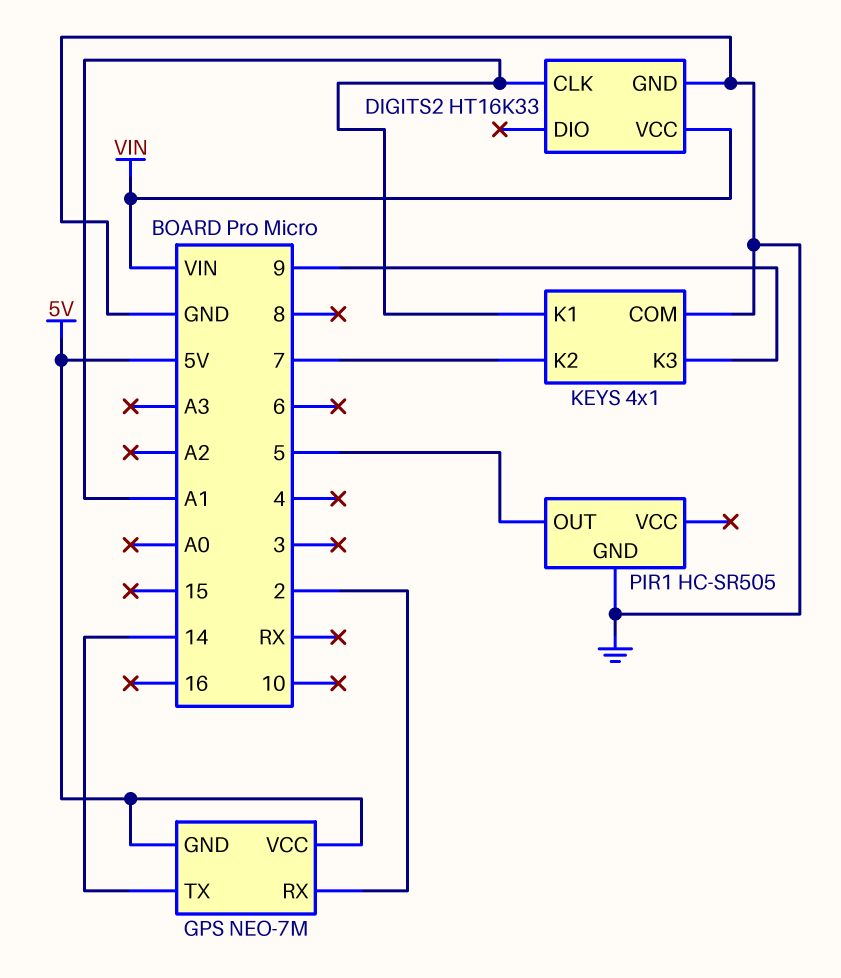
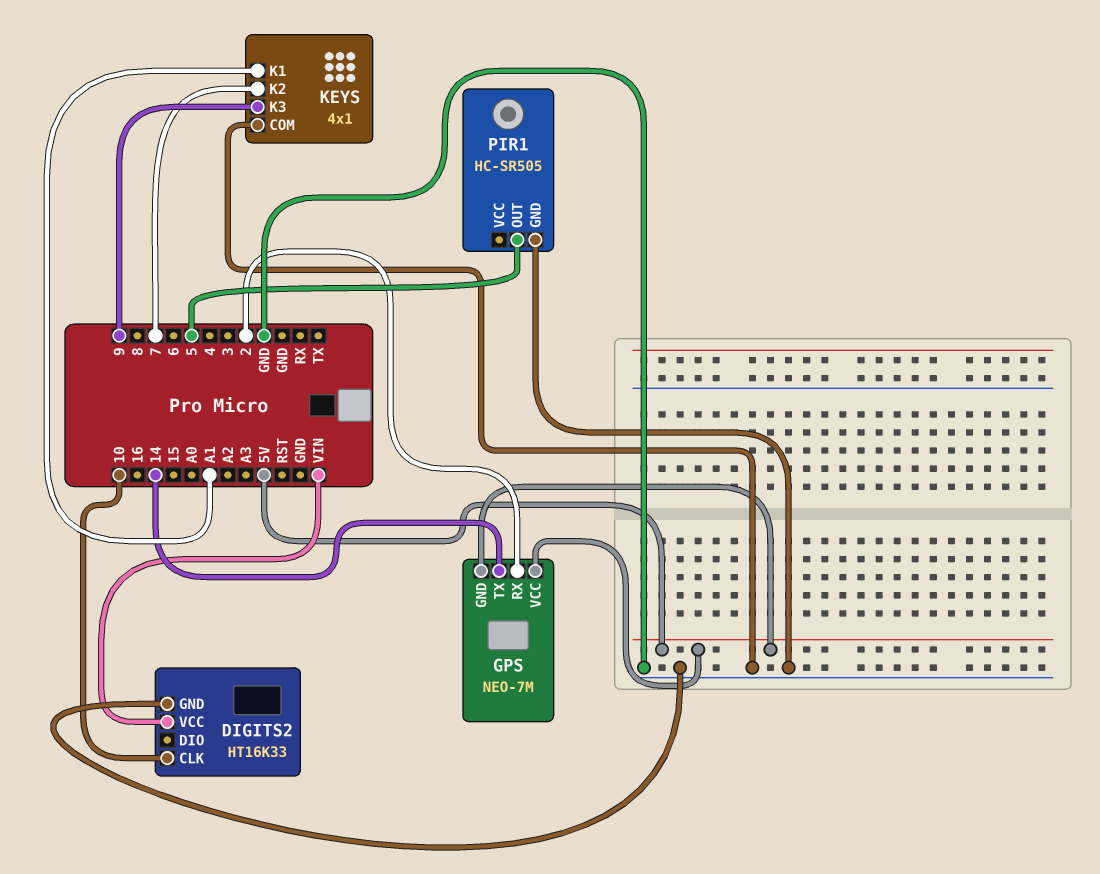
DIGITS2 pin CLK: A1 -> 10

